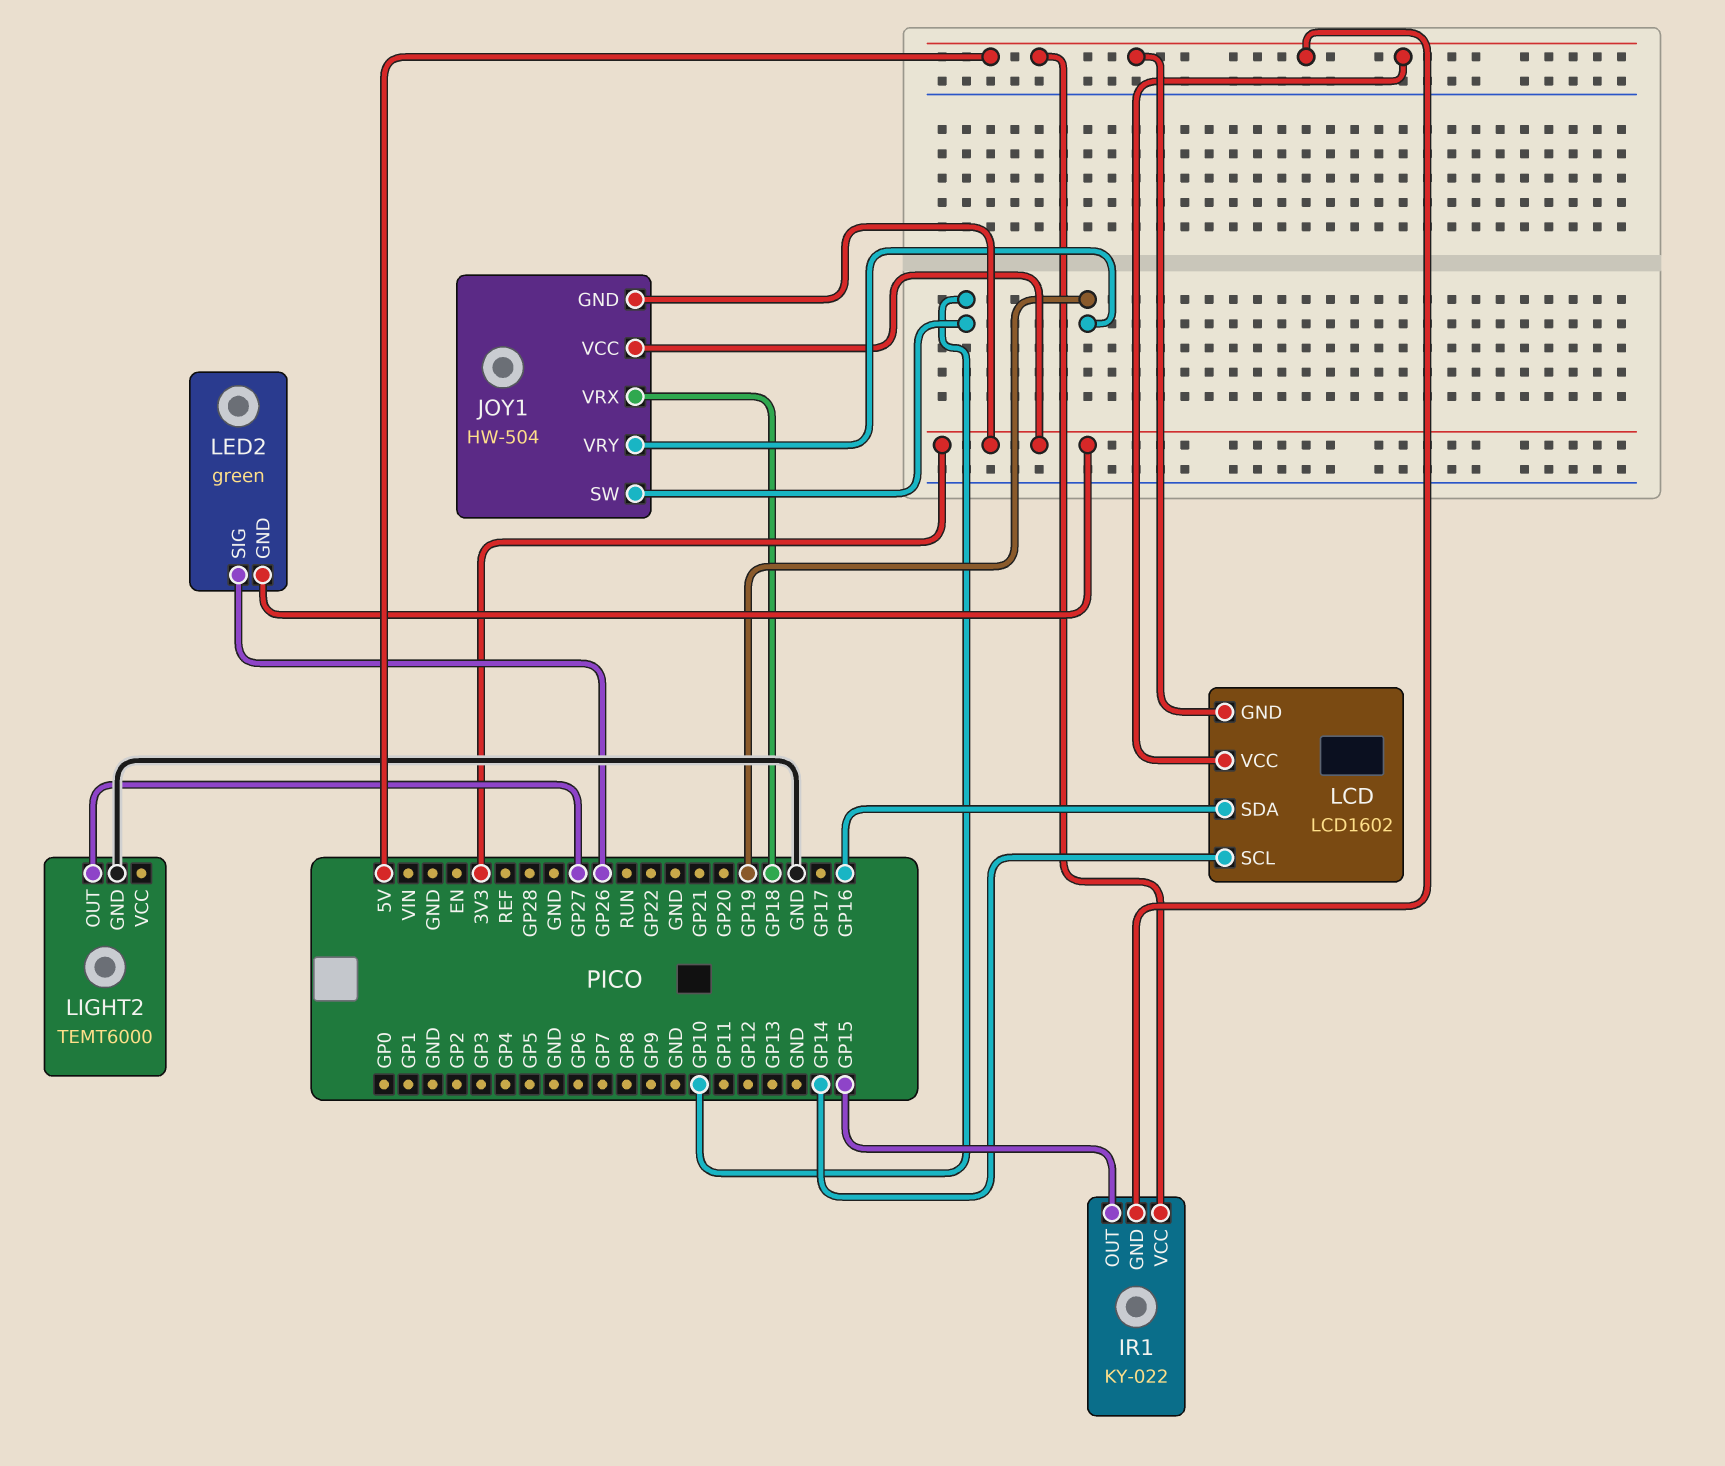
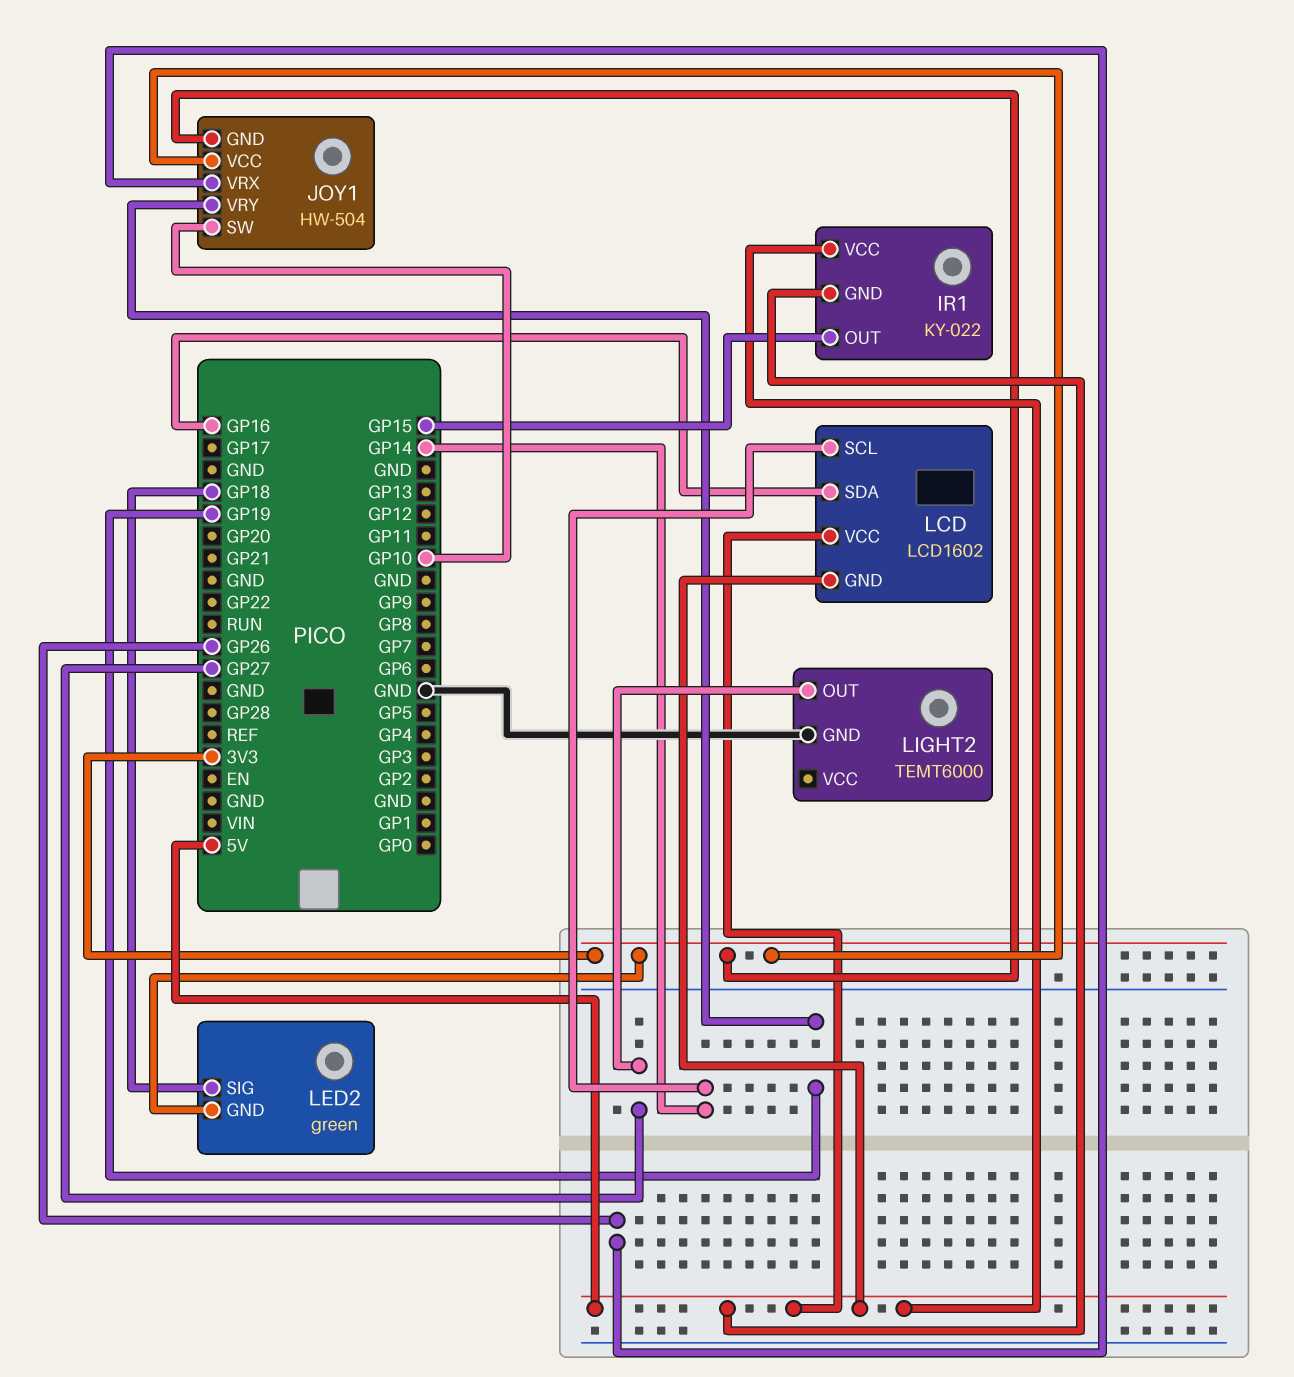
JOY1 pin VRX: GP18 -> GP26
LED2 pin SIG: GP26 -> GP18

